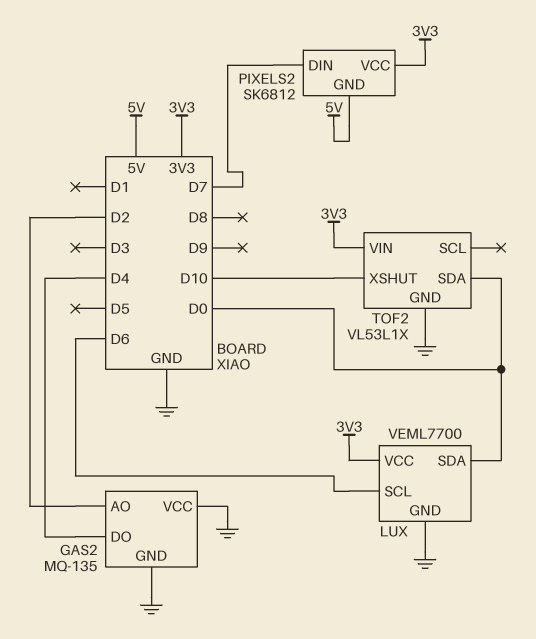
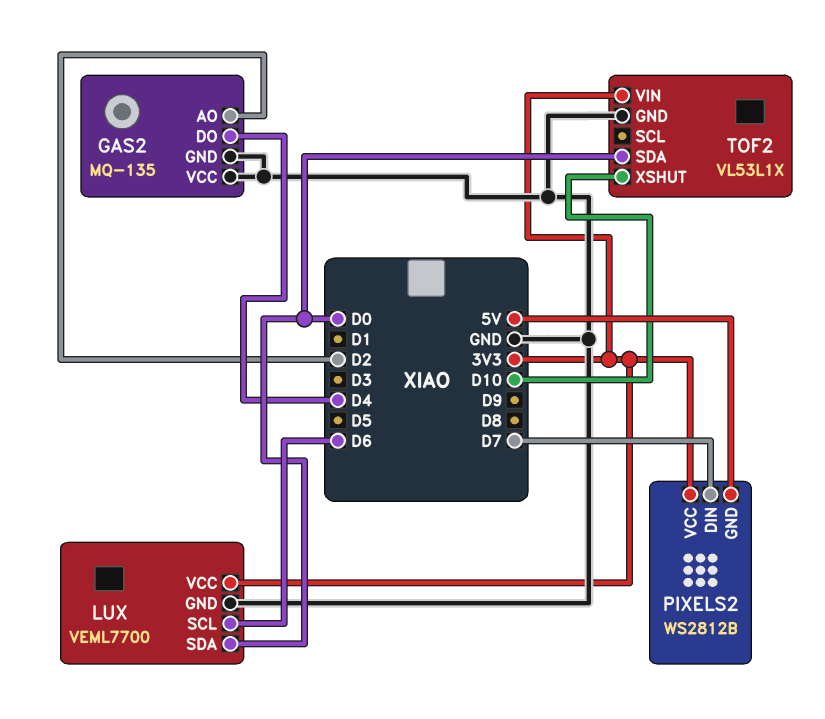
PIXELS2: SK6812 -> WS2812B

